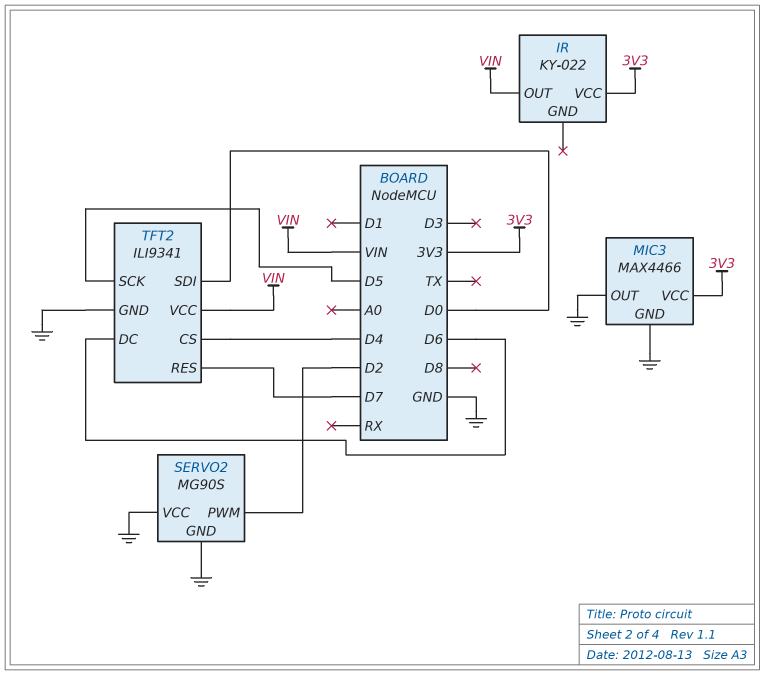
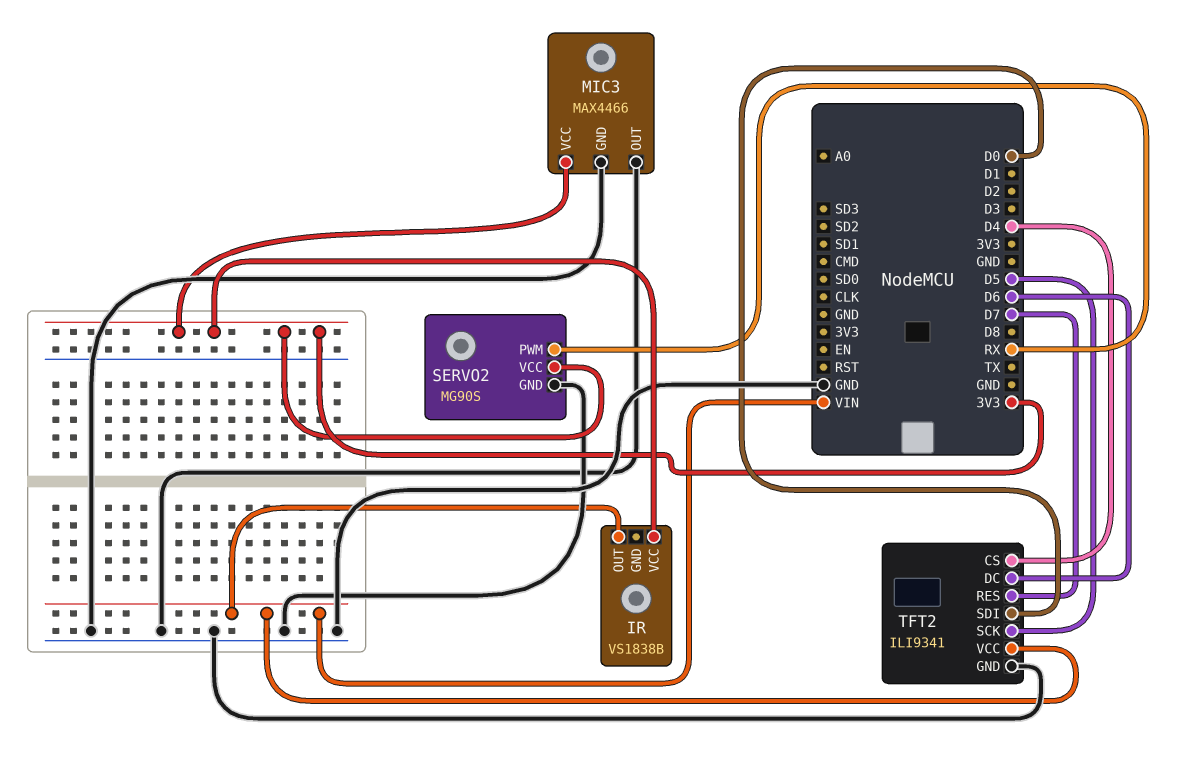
IR: KY-022 -> VS1838B
SERVO2 pin PWM: D2 -> RX
SERVO2 pin VCC: GND -> 3V3

